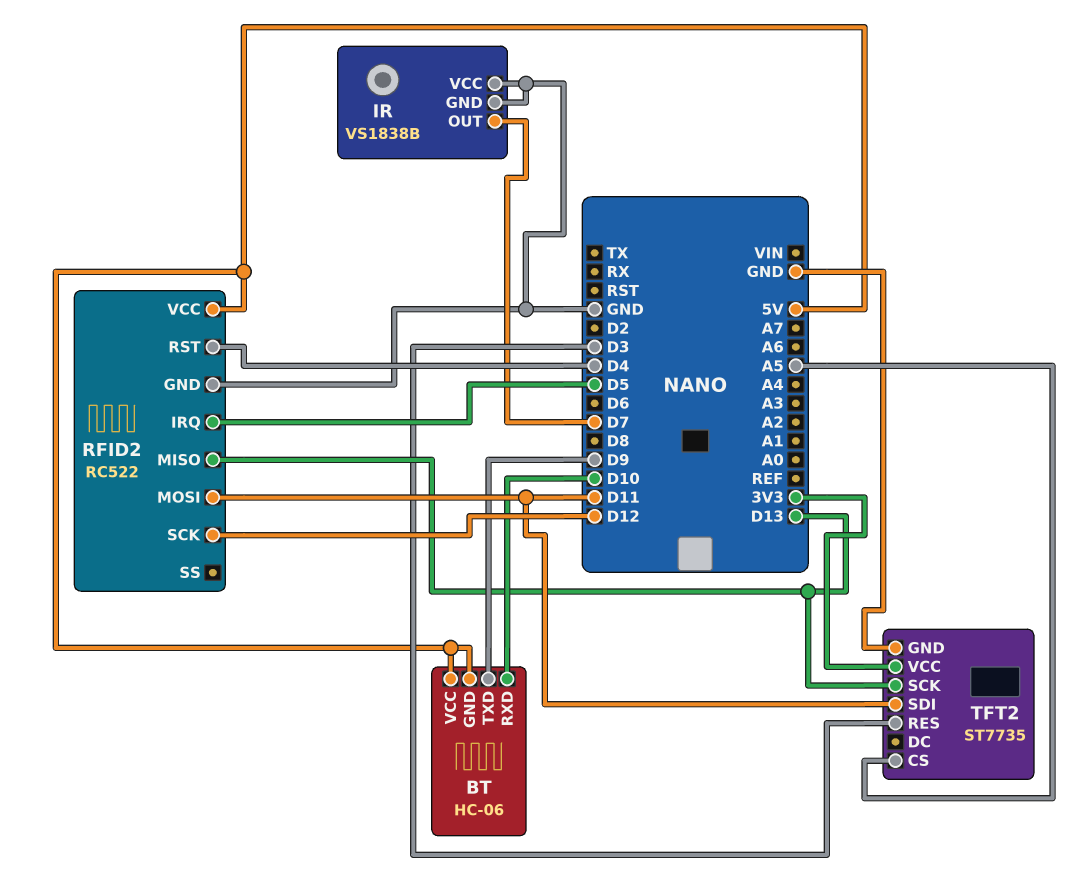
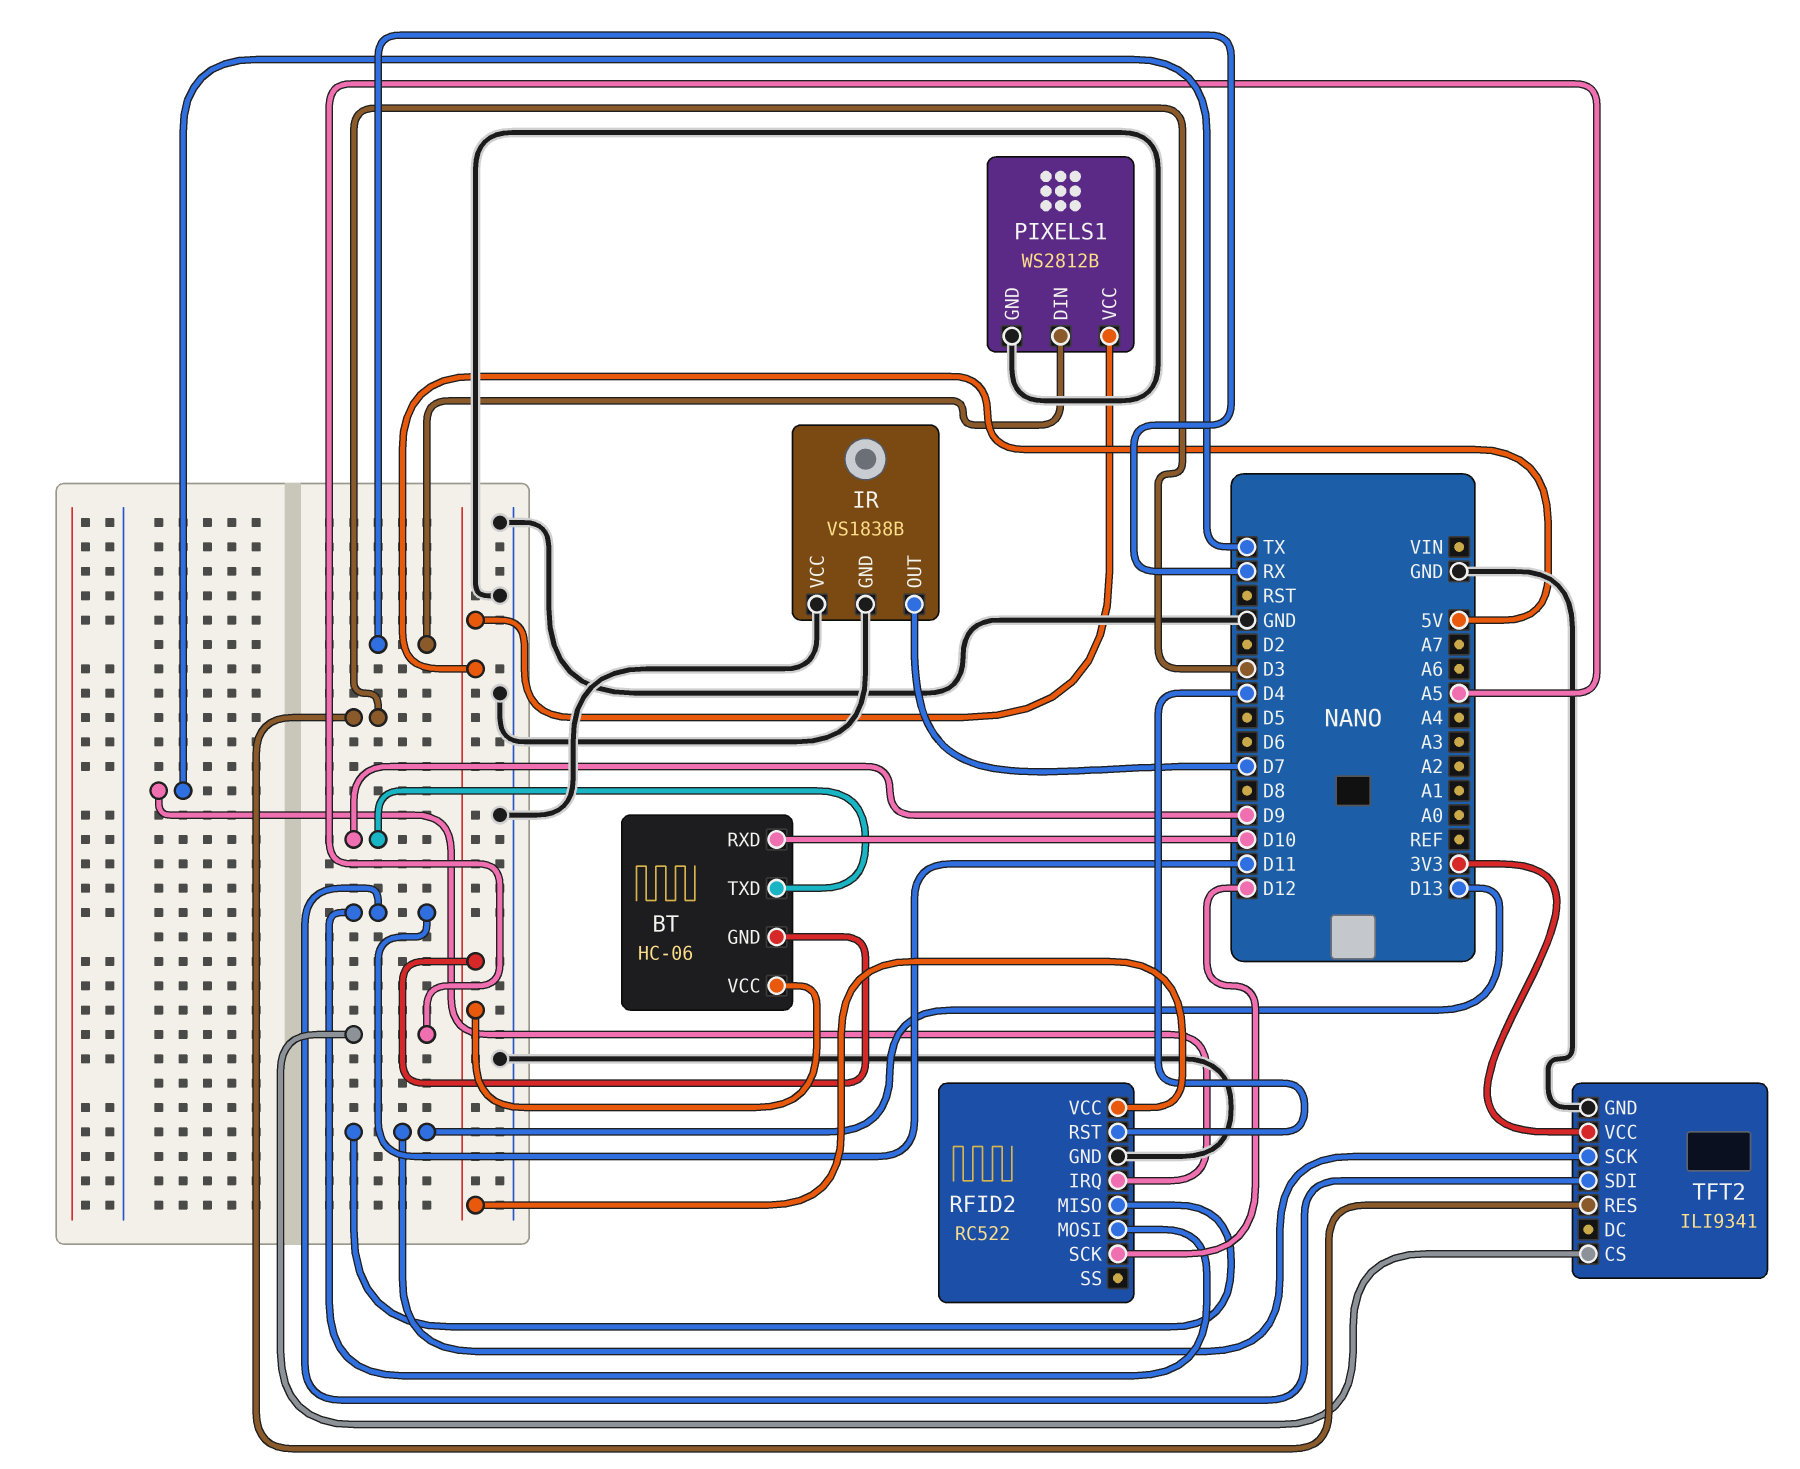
PIXELS1: none -> WS2812B
PIXELS1 pin DIN: none -> RX
PIXELS1 pin GND: none -> GND
PIXELS1 pin VCC: none -> 5V
RFID2 pin IRQ: D5 -> TX
TFT2: ST7735 -> ILI9341

